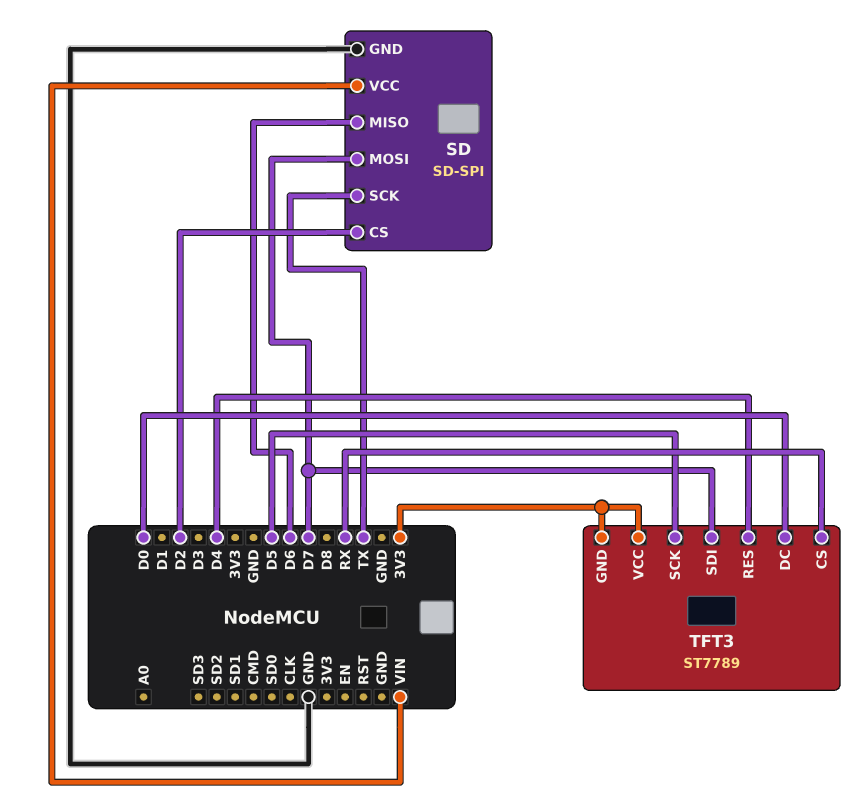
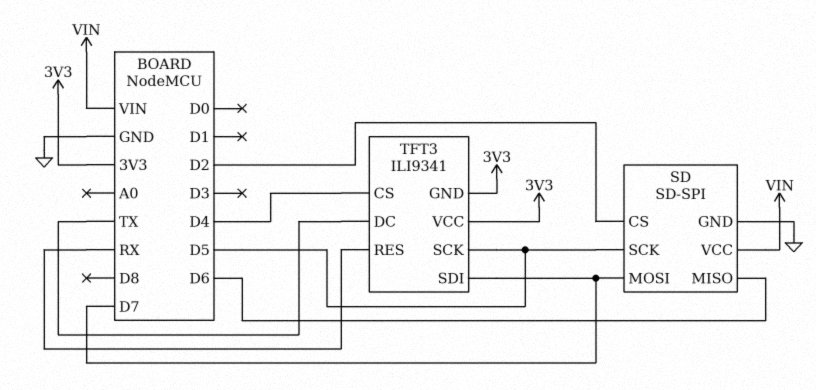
SD pin SCK: TX -> D5
TFT3: ST7789 -> ILI9341
TFT3 pin CS: RX -> D4
TFT3 pin DC: D0 -> TX
TFT3 pin RES: D4 -> RX

